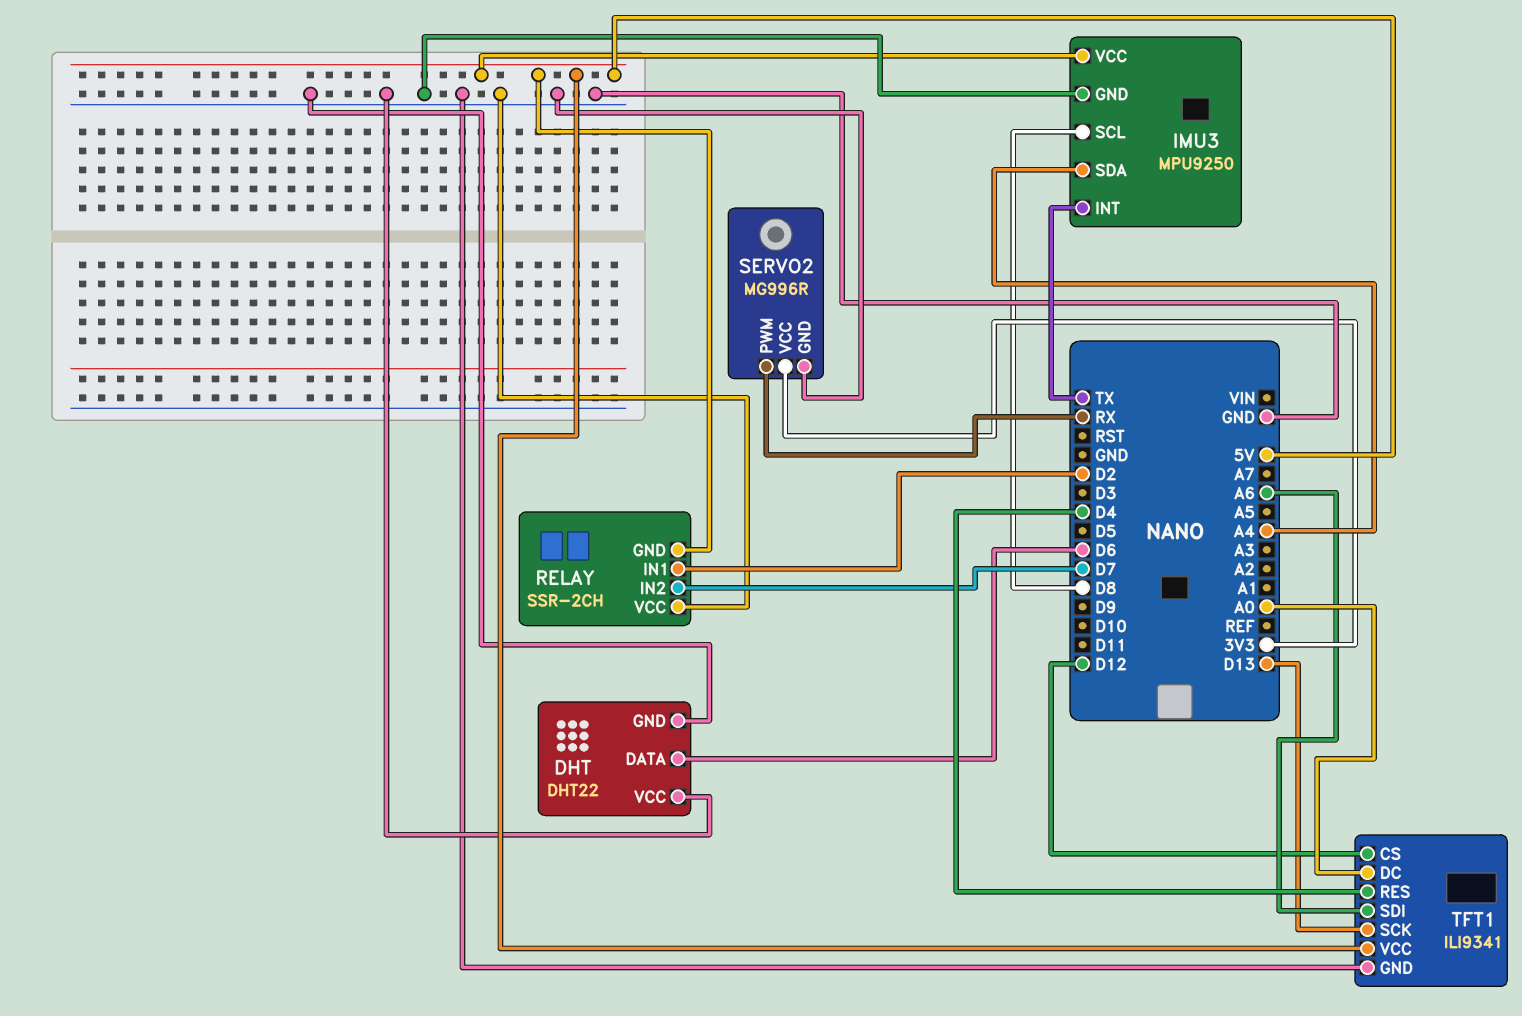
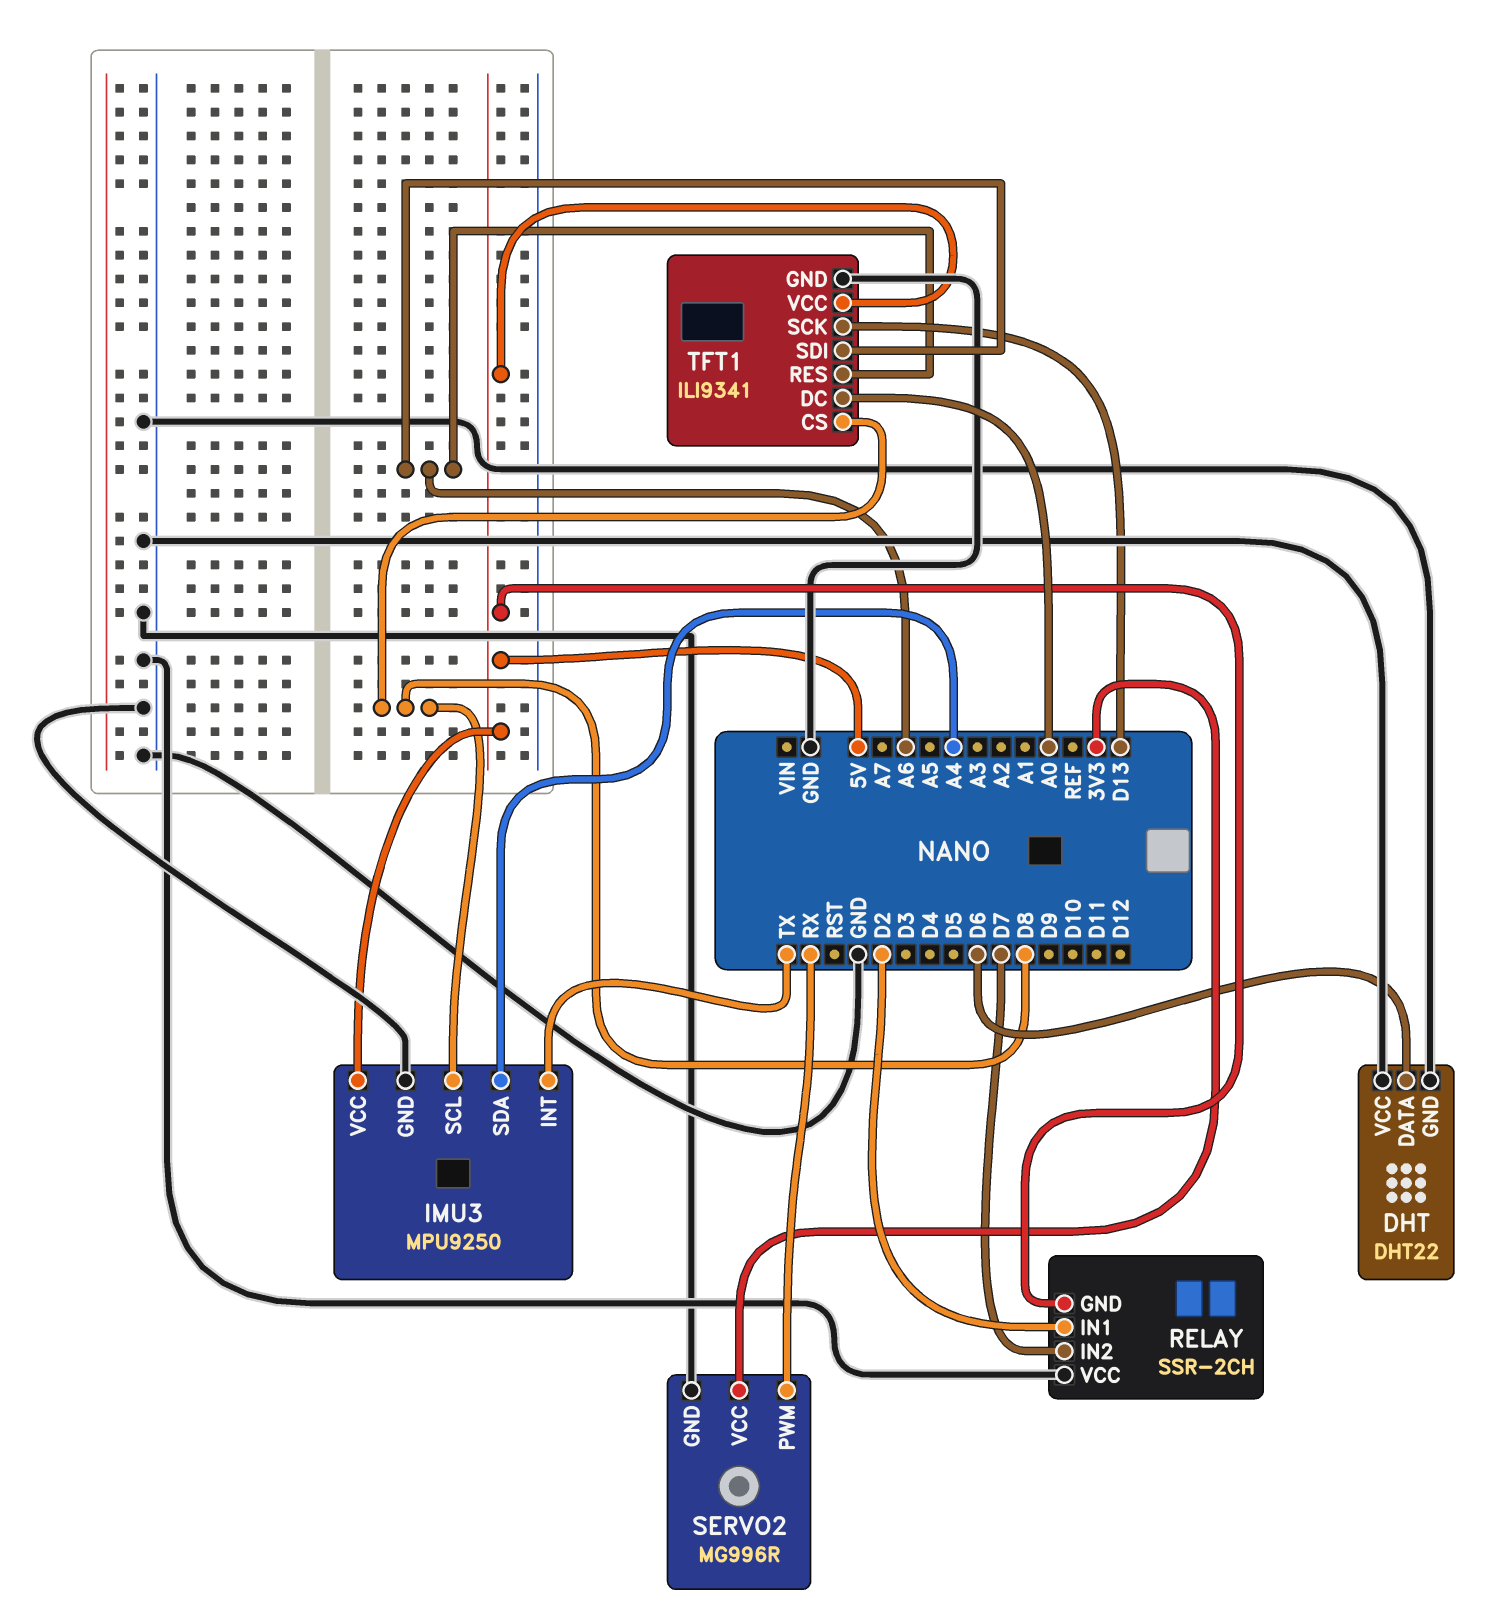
TFT1 pin CS: D12 -> D8
TFT1 pin RES: D4 -> A6

